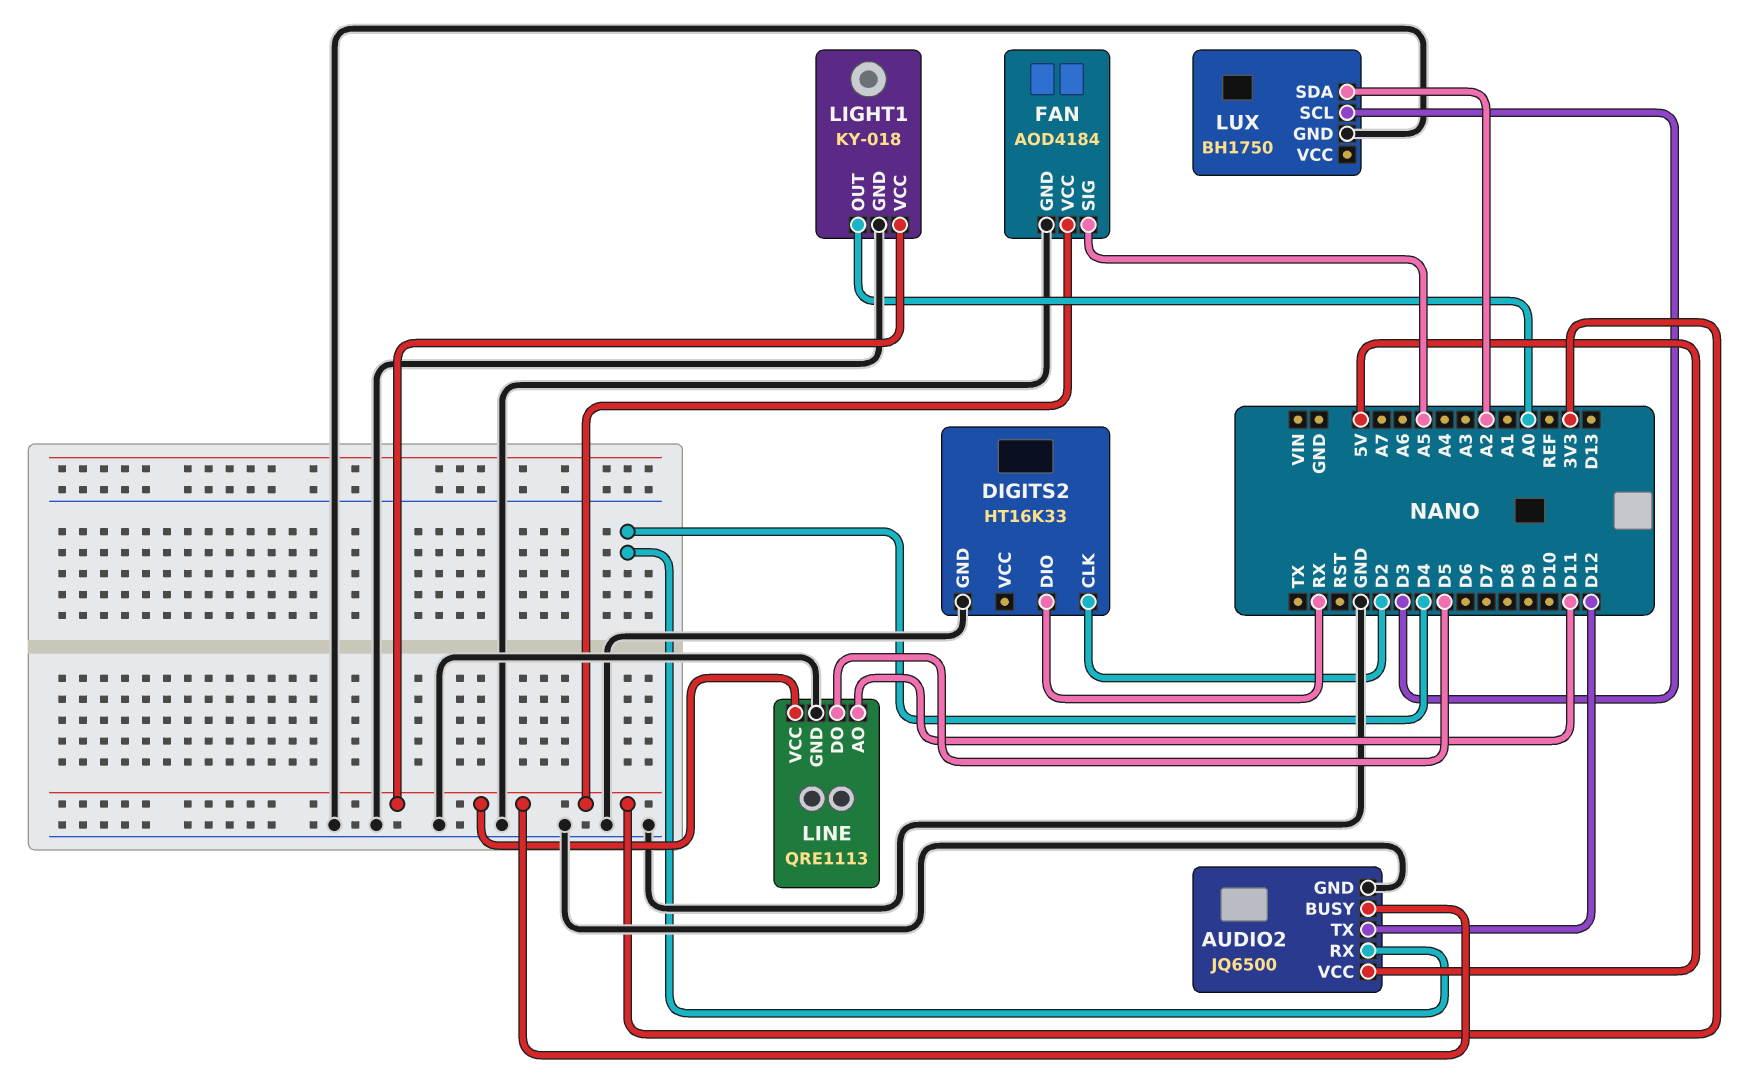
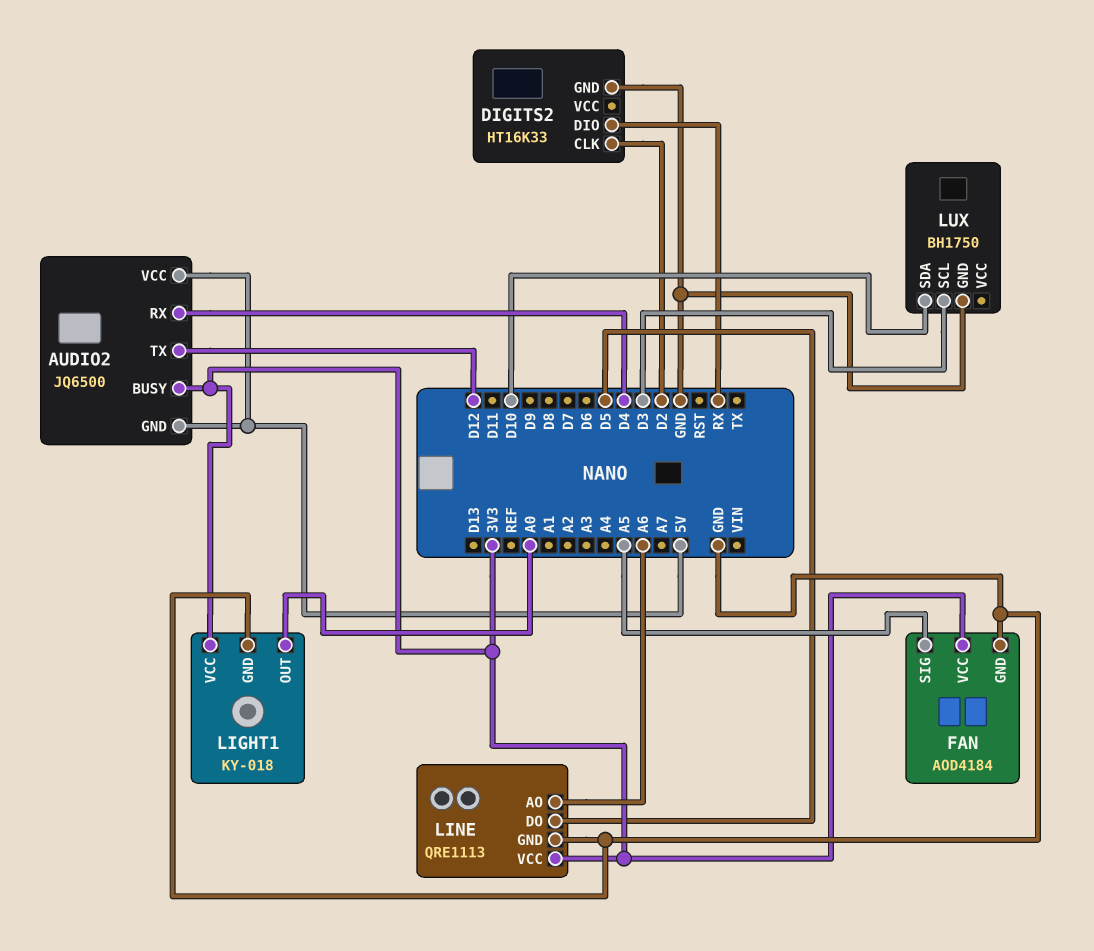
AUDIO2 pin GND: GND -> 5V
LINE pin AO: D11 -> A6
LUX pin SDA: A2 -> D10

